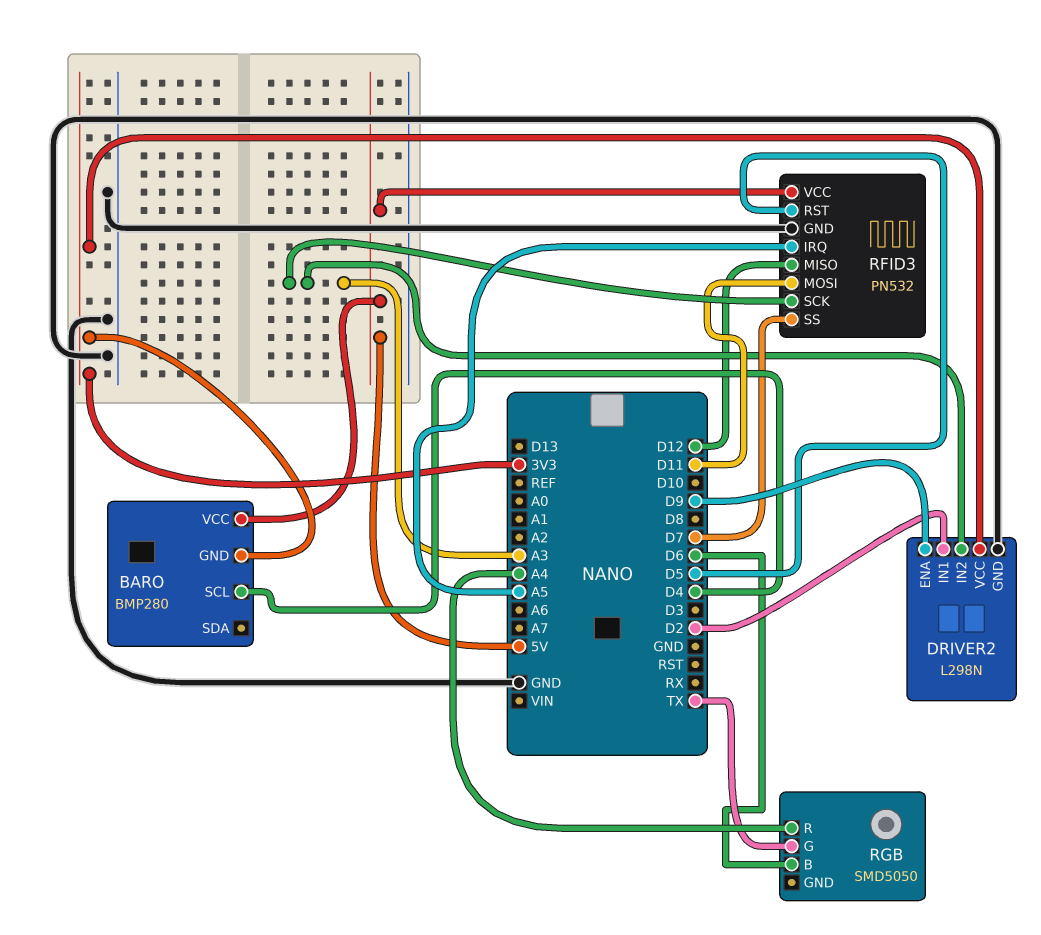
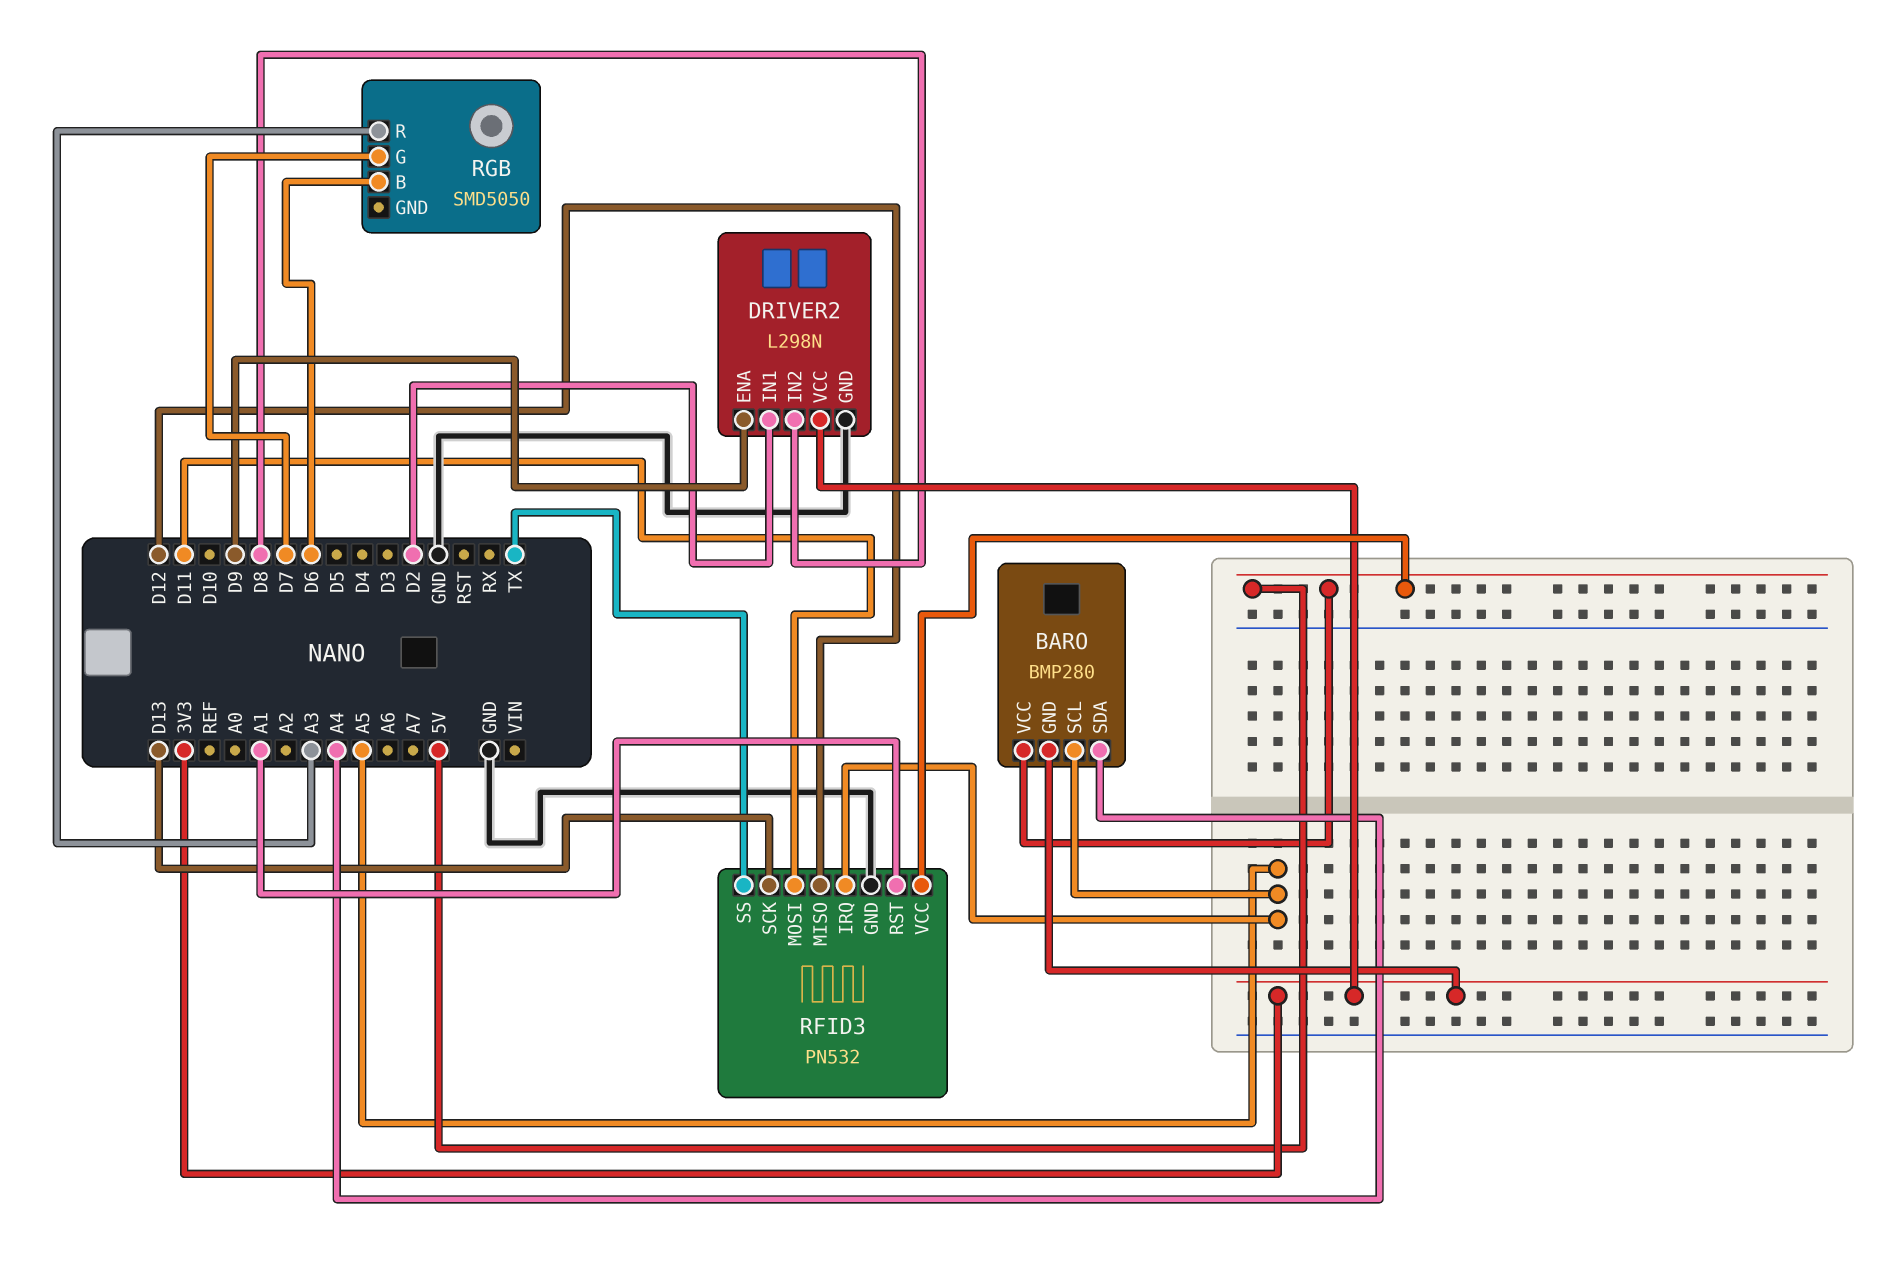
BARO pin SCL: D4 -> A5
BARO pin SDA: none -> A4
DRIVER2 pin IN2: A3 -> D8
RFID3 pin RST: D5 -> A1
RFID3 pin SCK: A3 -> D13
RFID3 pin SS: D7 -> TX
RGB pin G: TX -> D7
RGB pin R: A4 -> A3

